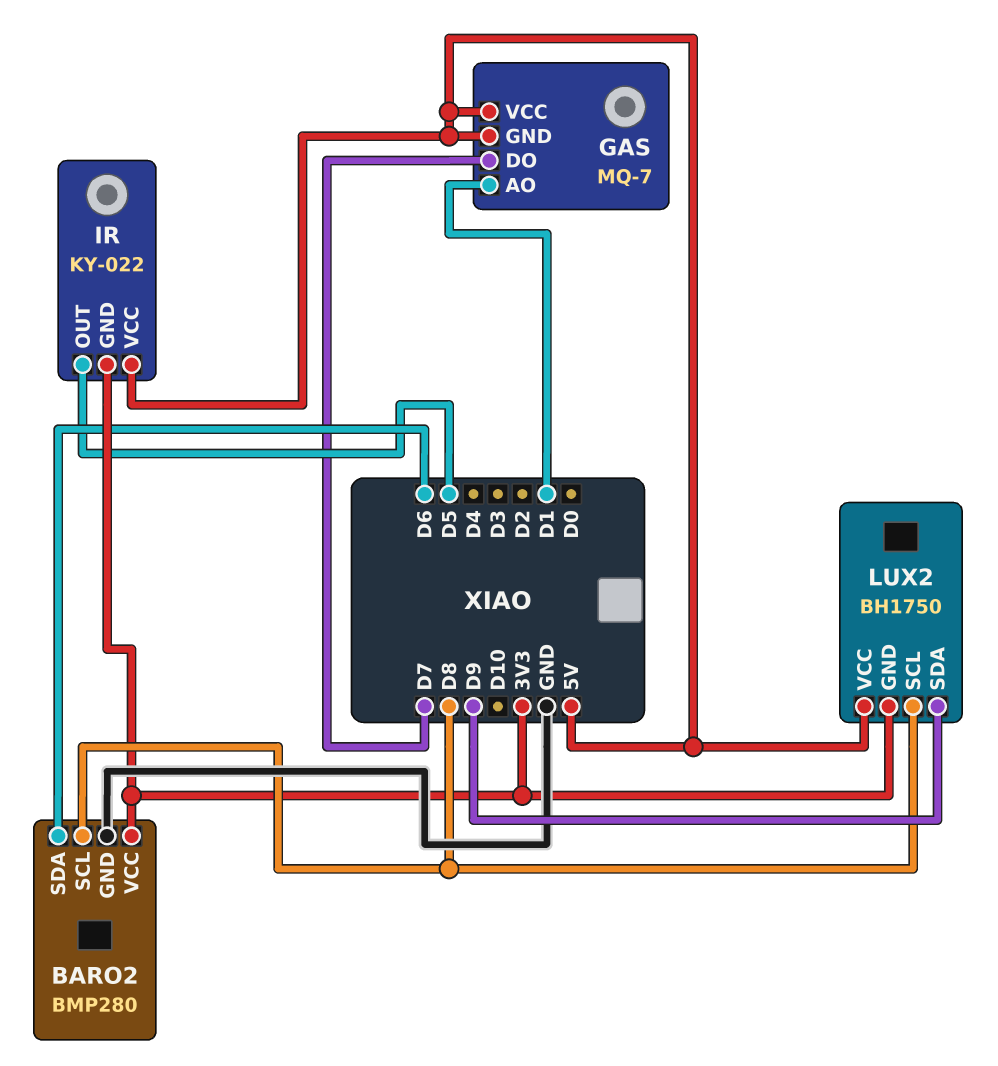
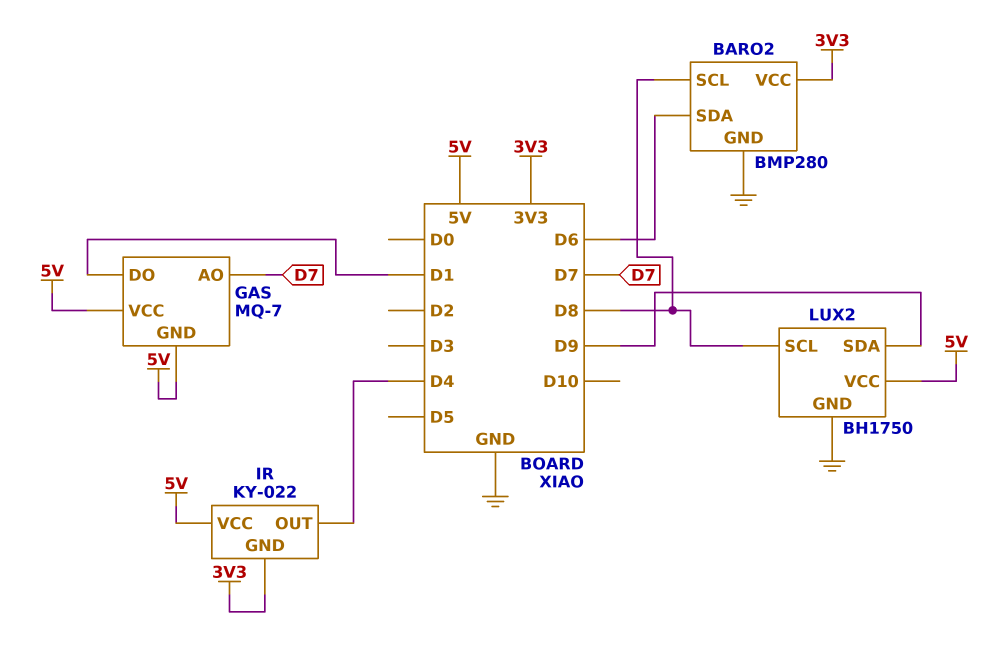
GAS pin AO: D1 -> D7
GAS pin DO: D7 -> D1
IR pin OUT: D5 -> D4
LUX2 pin GND: 3V3 -> GND

